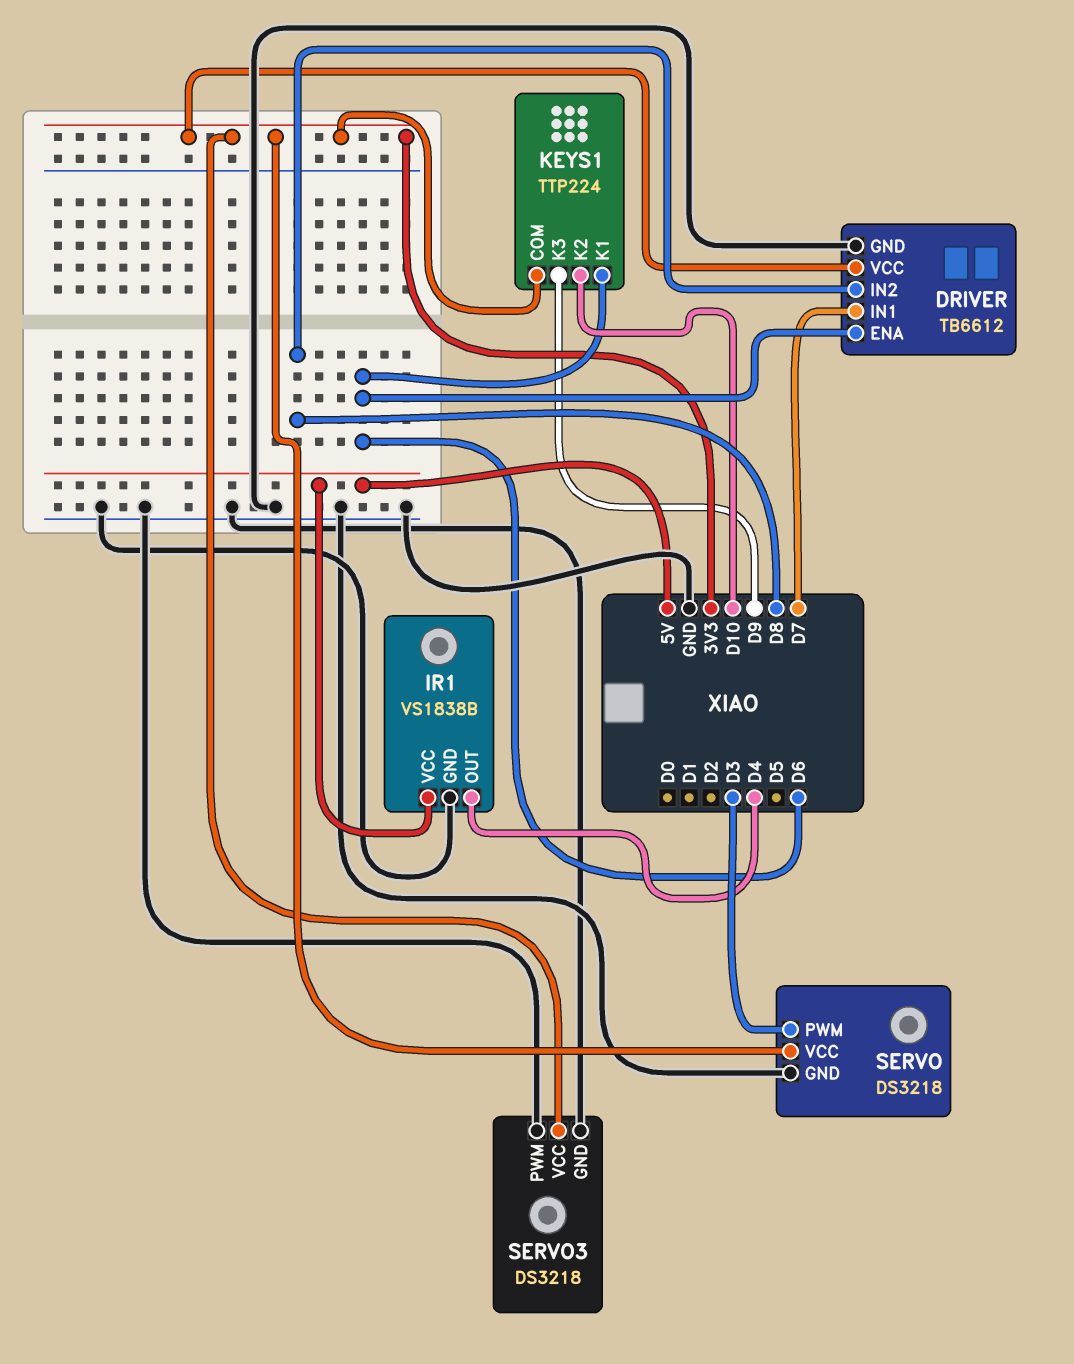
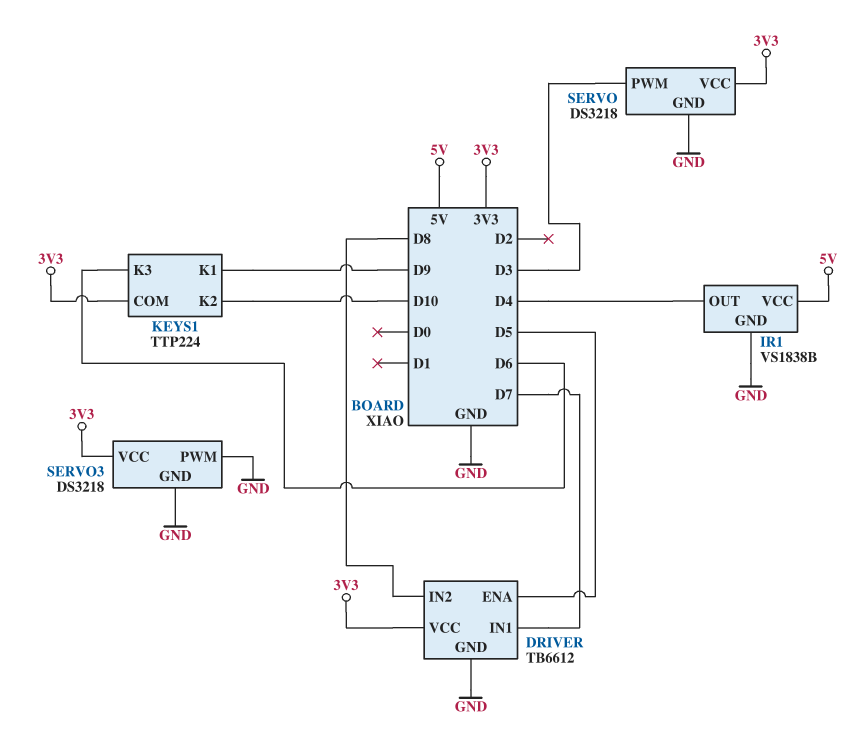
DRIVER pin ENA: D6 -> D5
KEYS1 pin K1: D6 -> D9
KEYS1 pin K3: D9 -> D6

